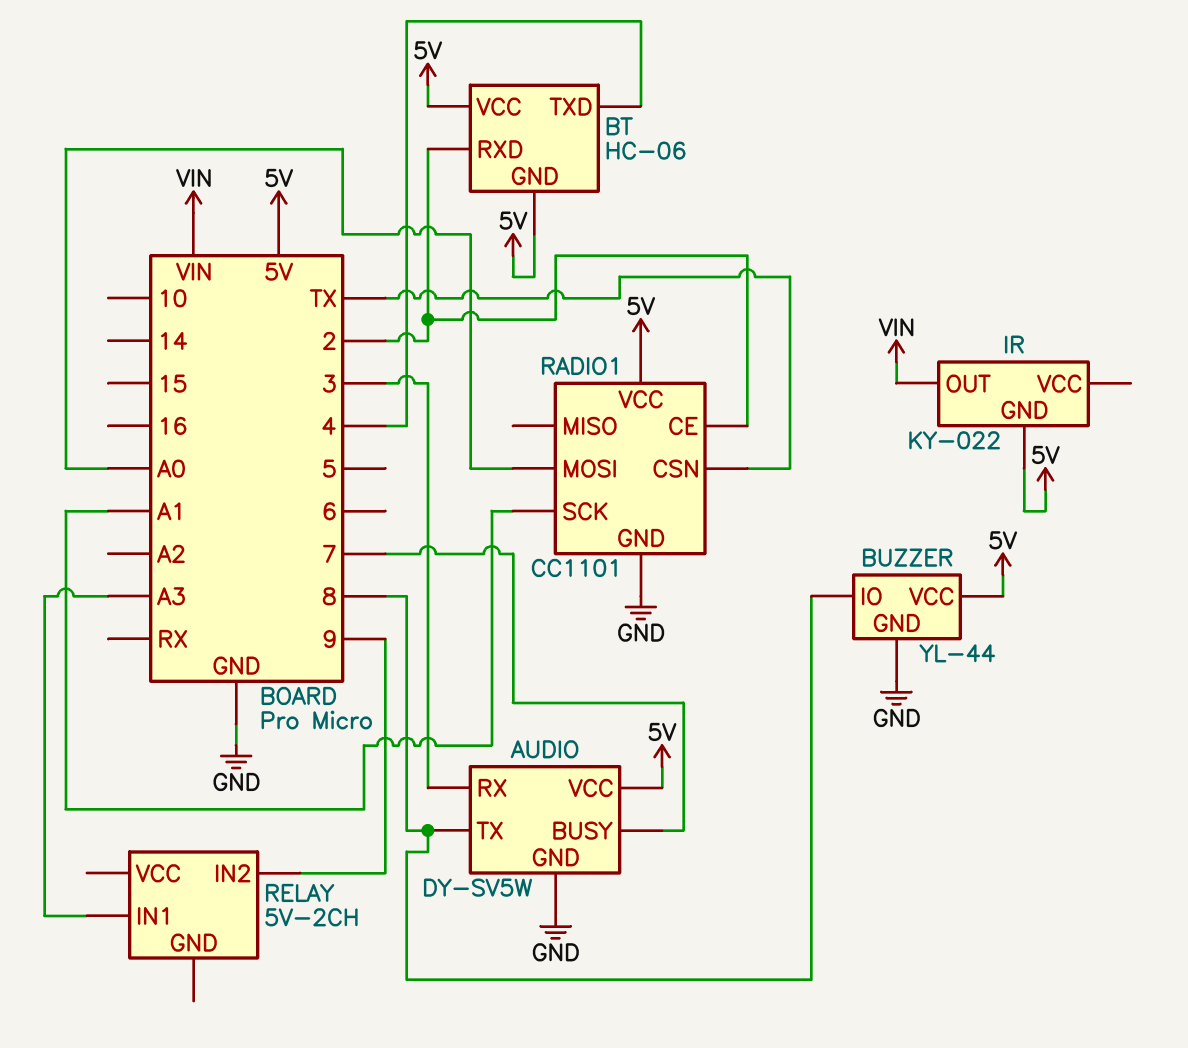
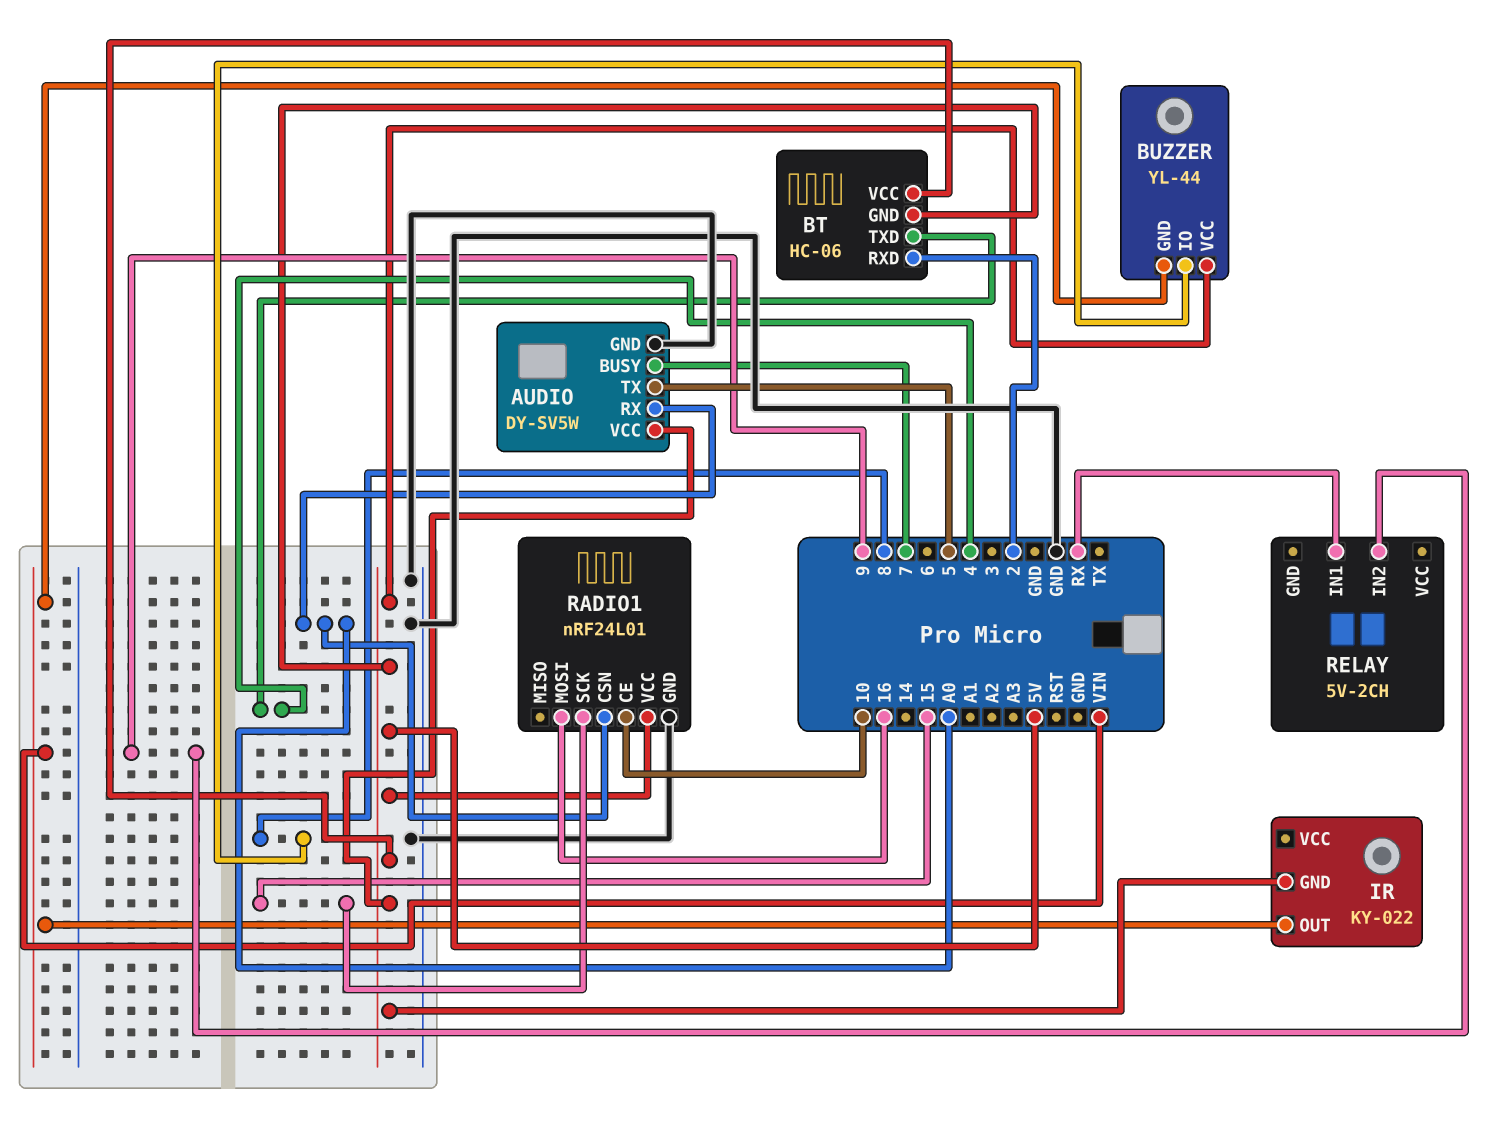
AUDIO pin RX: 3 -> A0
AUDIO pin TX: 8 -> 5
BUZZER pin GND: GND -> VIN
RADIO1: CC1101 -> nRF24L01
RADIO1 pin CE: 2 -> 10
RADIO1 pin CSN: TX -> A0
RADIO1 pin MOSI: A0 -> 16
RADIO1 pin SCK: A1 -> 15
RELAY pin IN1: A3 -> RX

